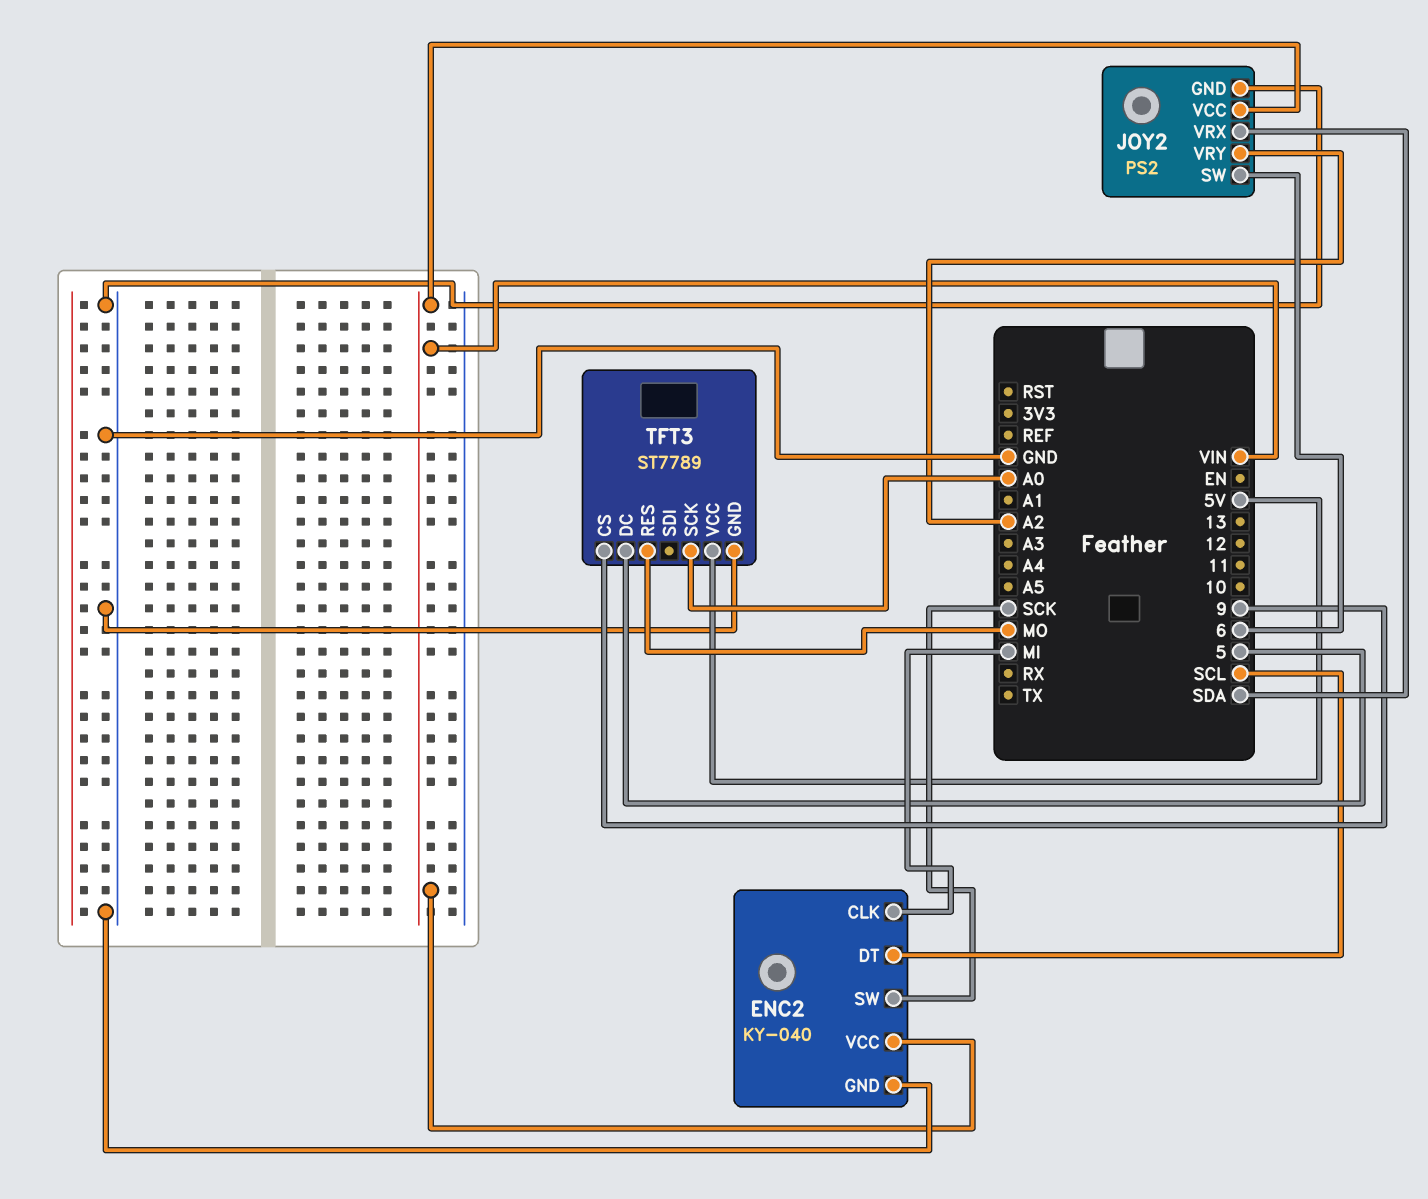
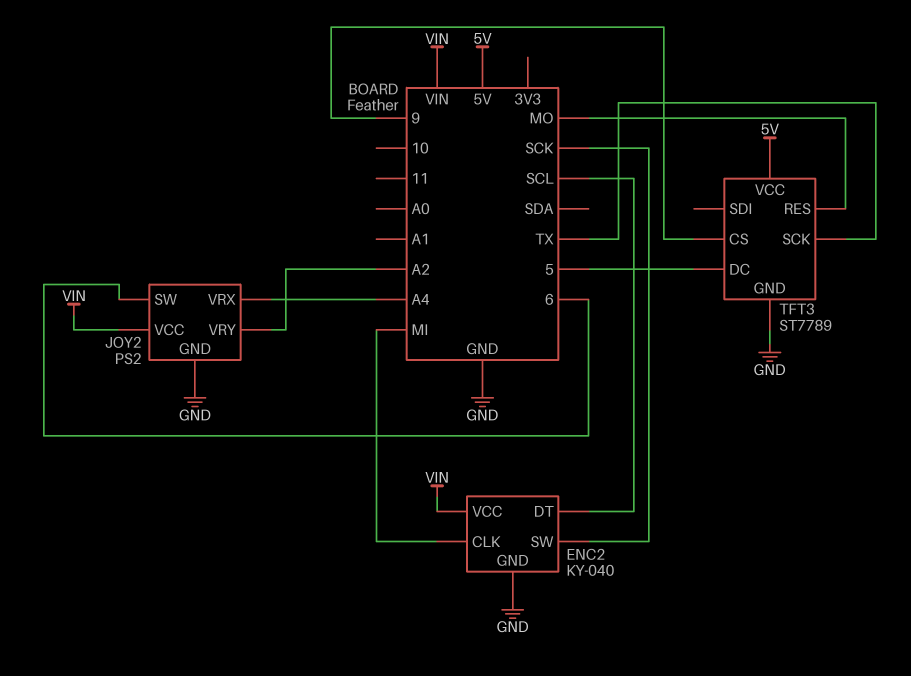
JOY2 pin VRX: SDA -> A4
TFT3 pin SCK: A0 -> TX

